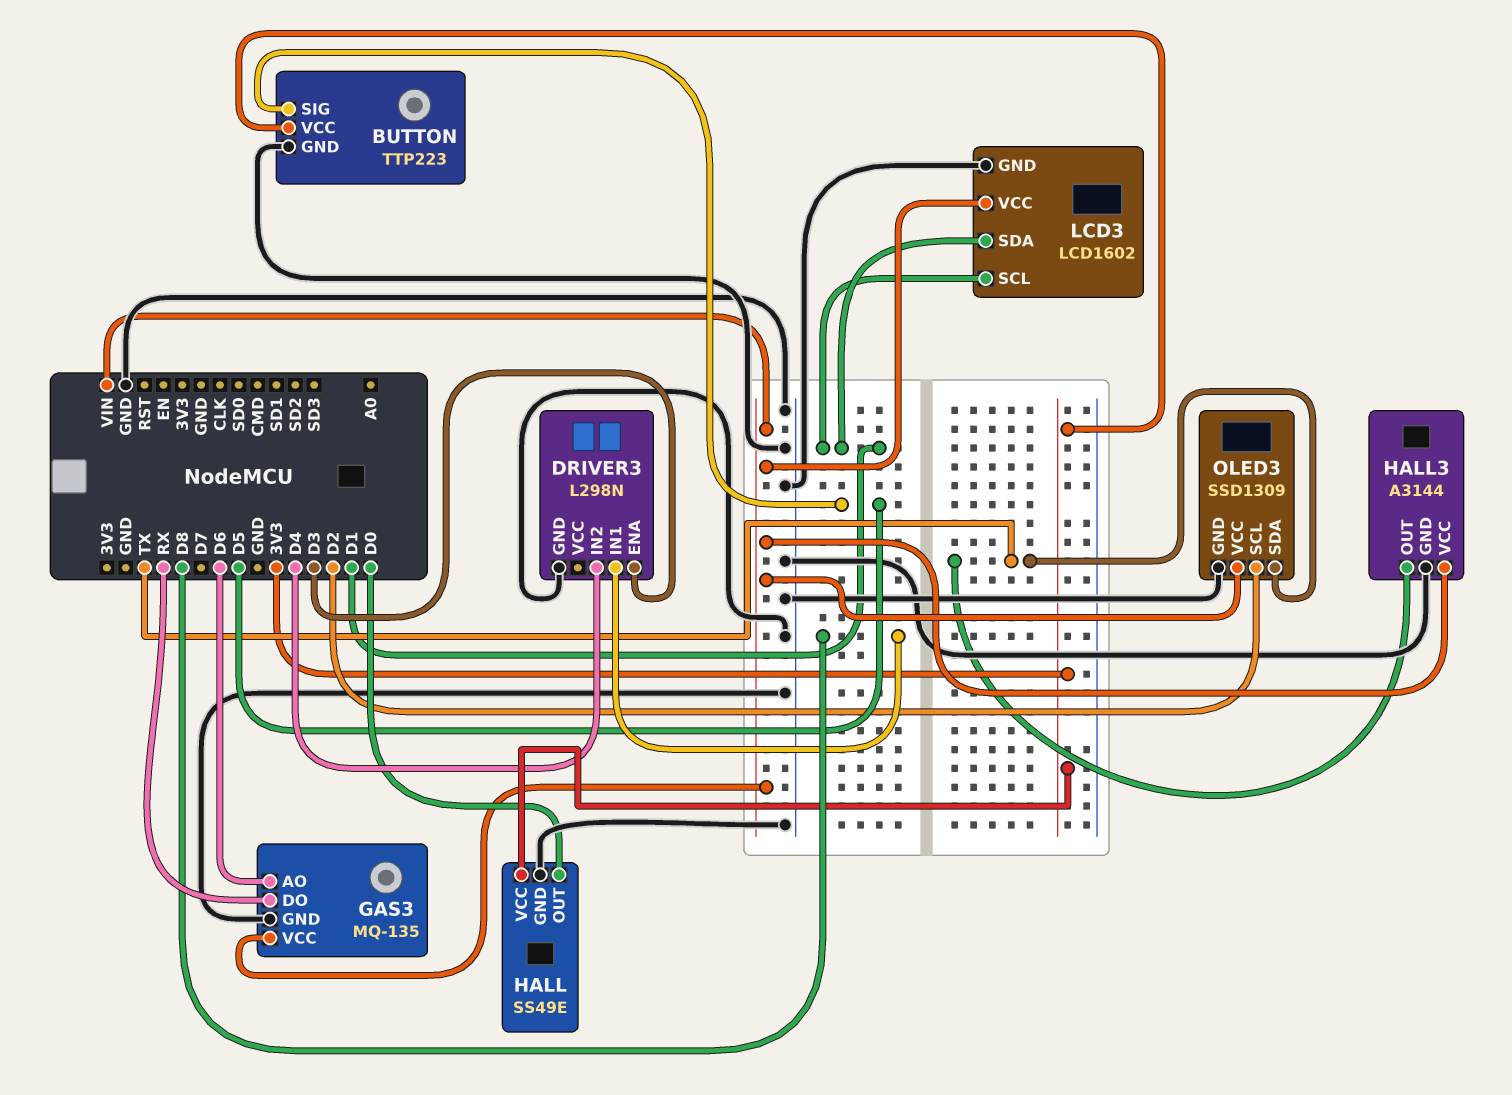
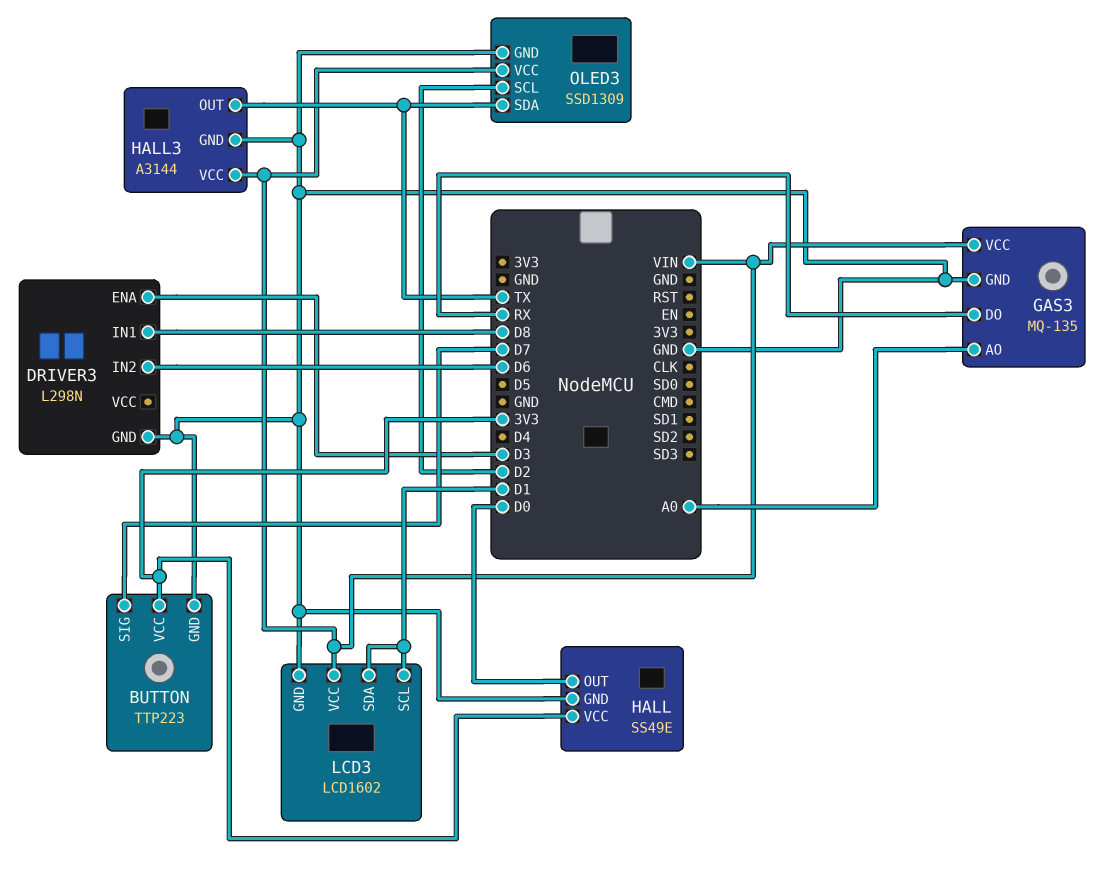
BUTTON pin SIG: D5 -> D7
DRIVER3 pin IN2: D4 -> D6
GAS3 pin AO: D6 -> A0

